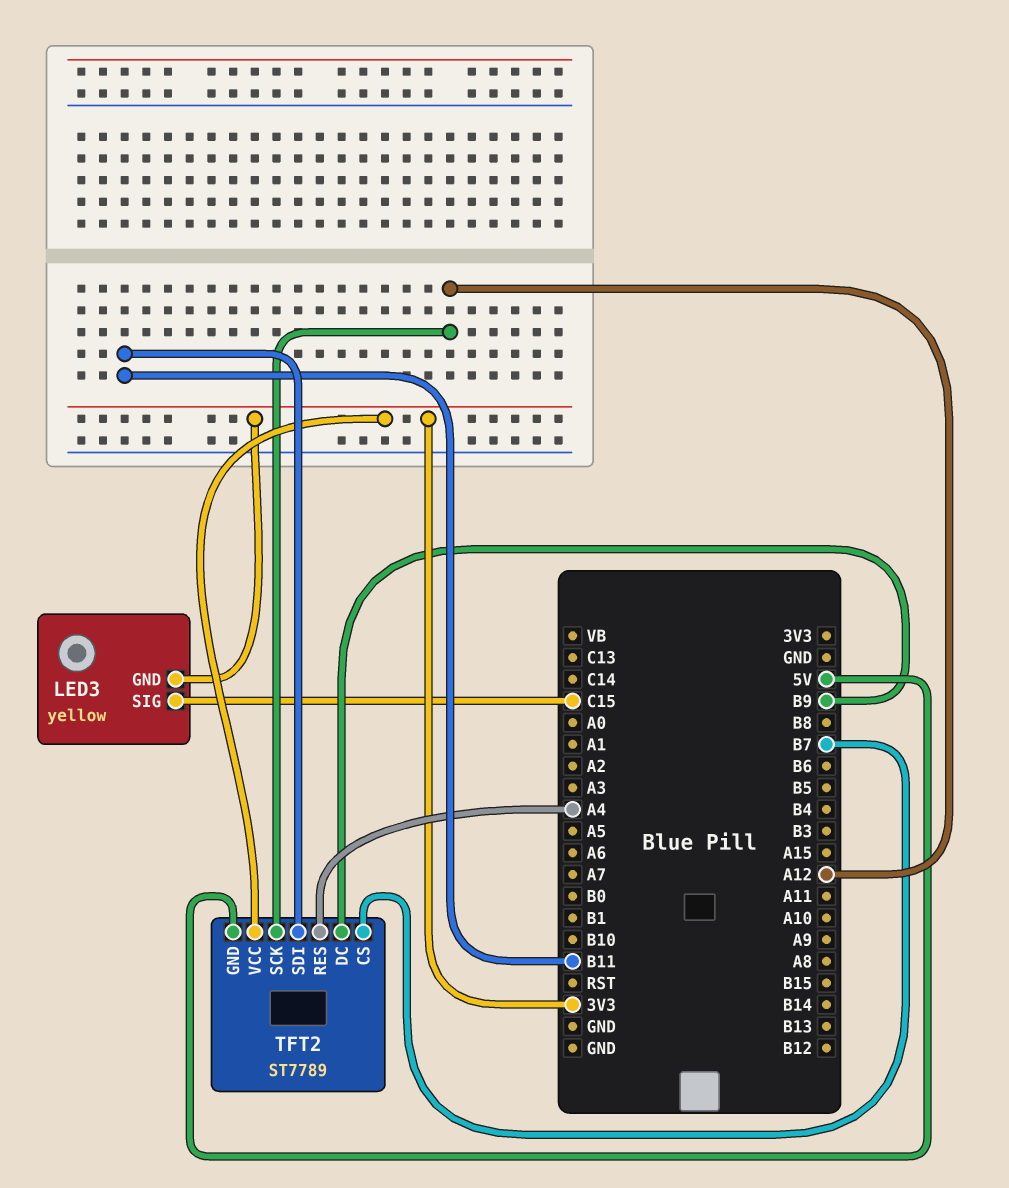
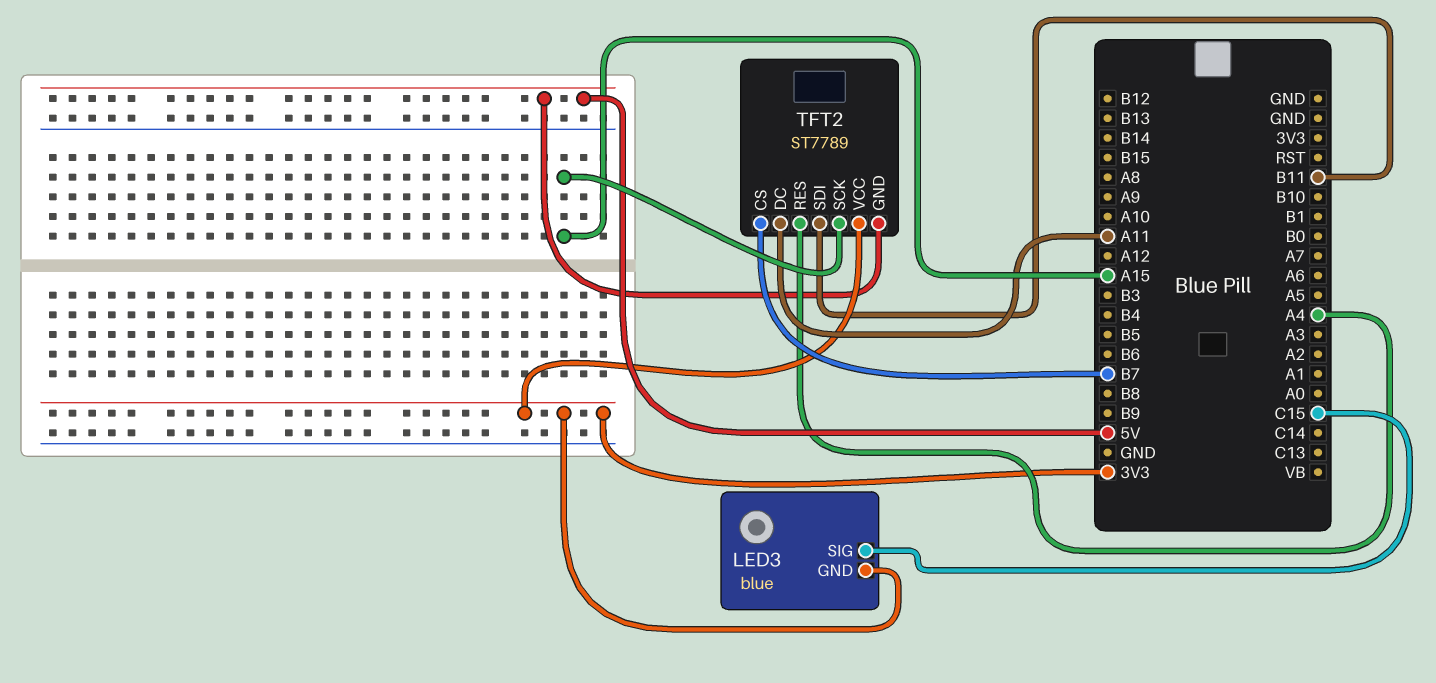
LED3: yellow -> blue
TFT2 pin DC: B9 -> A11
TFT2 pin SCK: A12 -> A15

